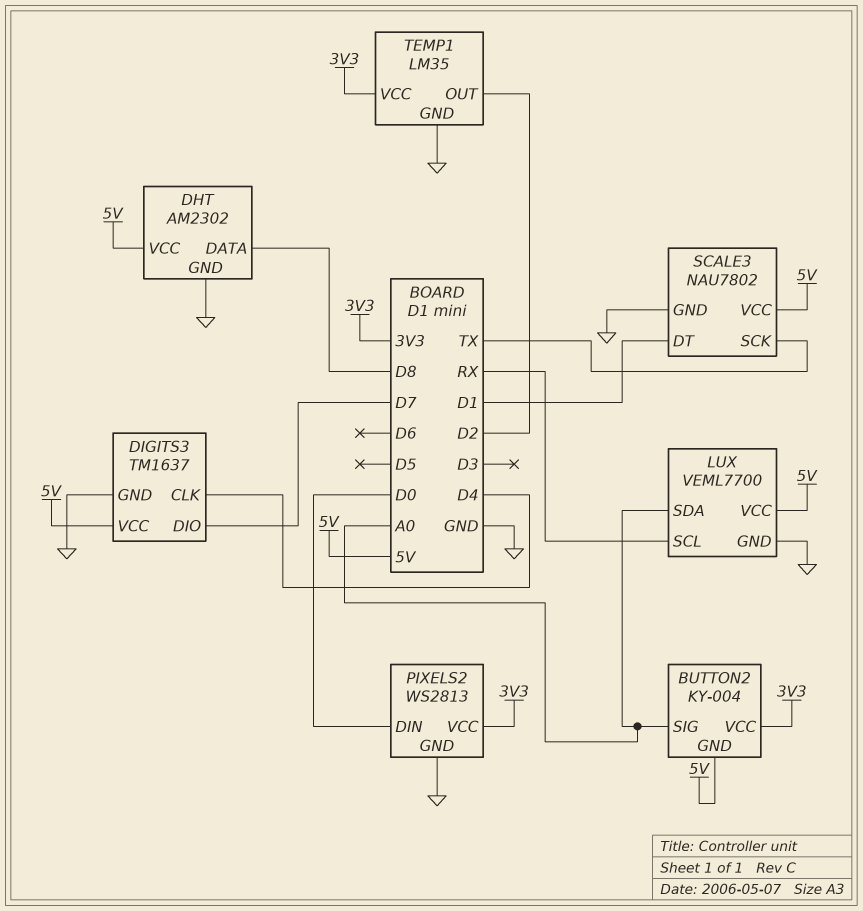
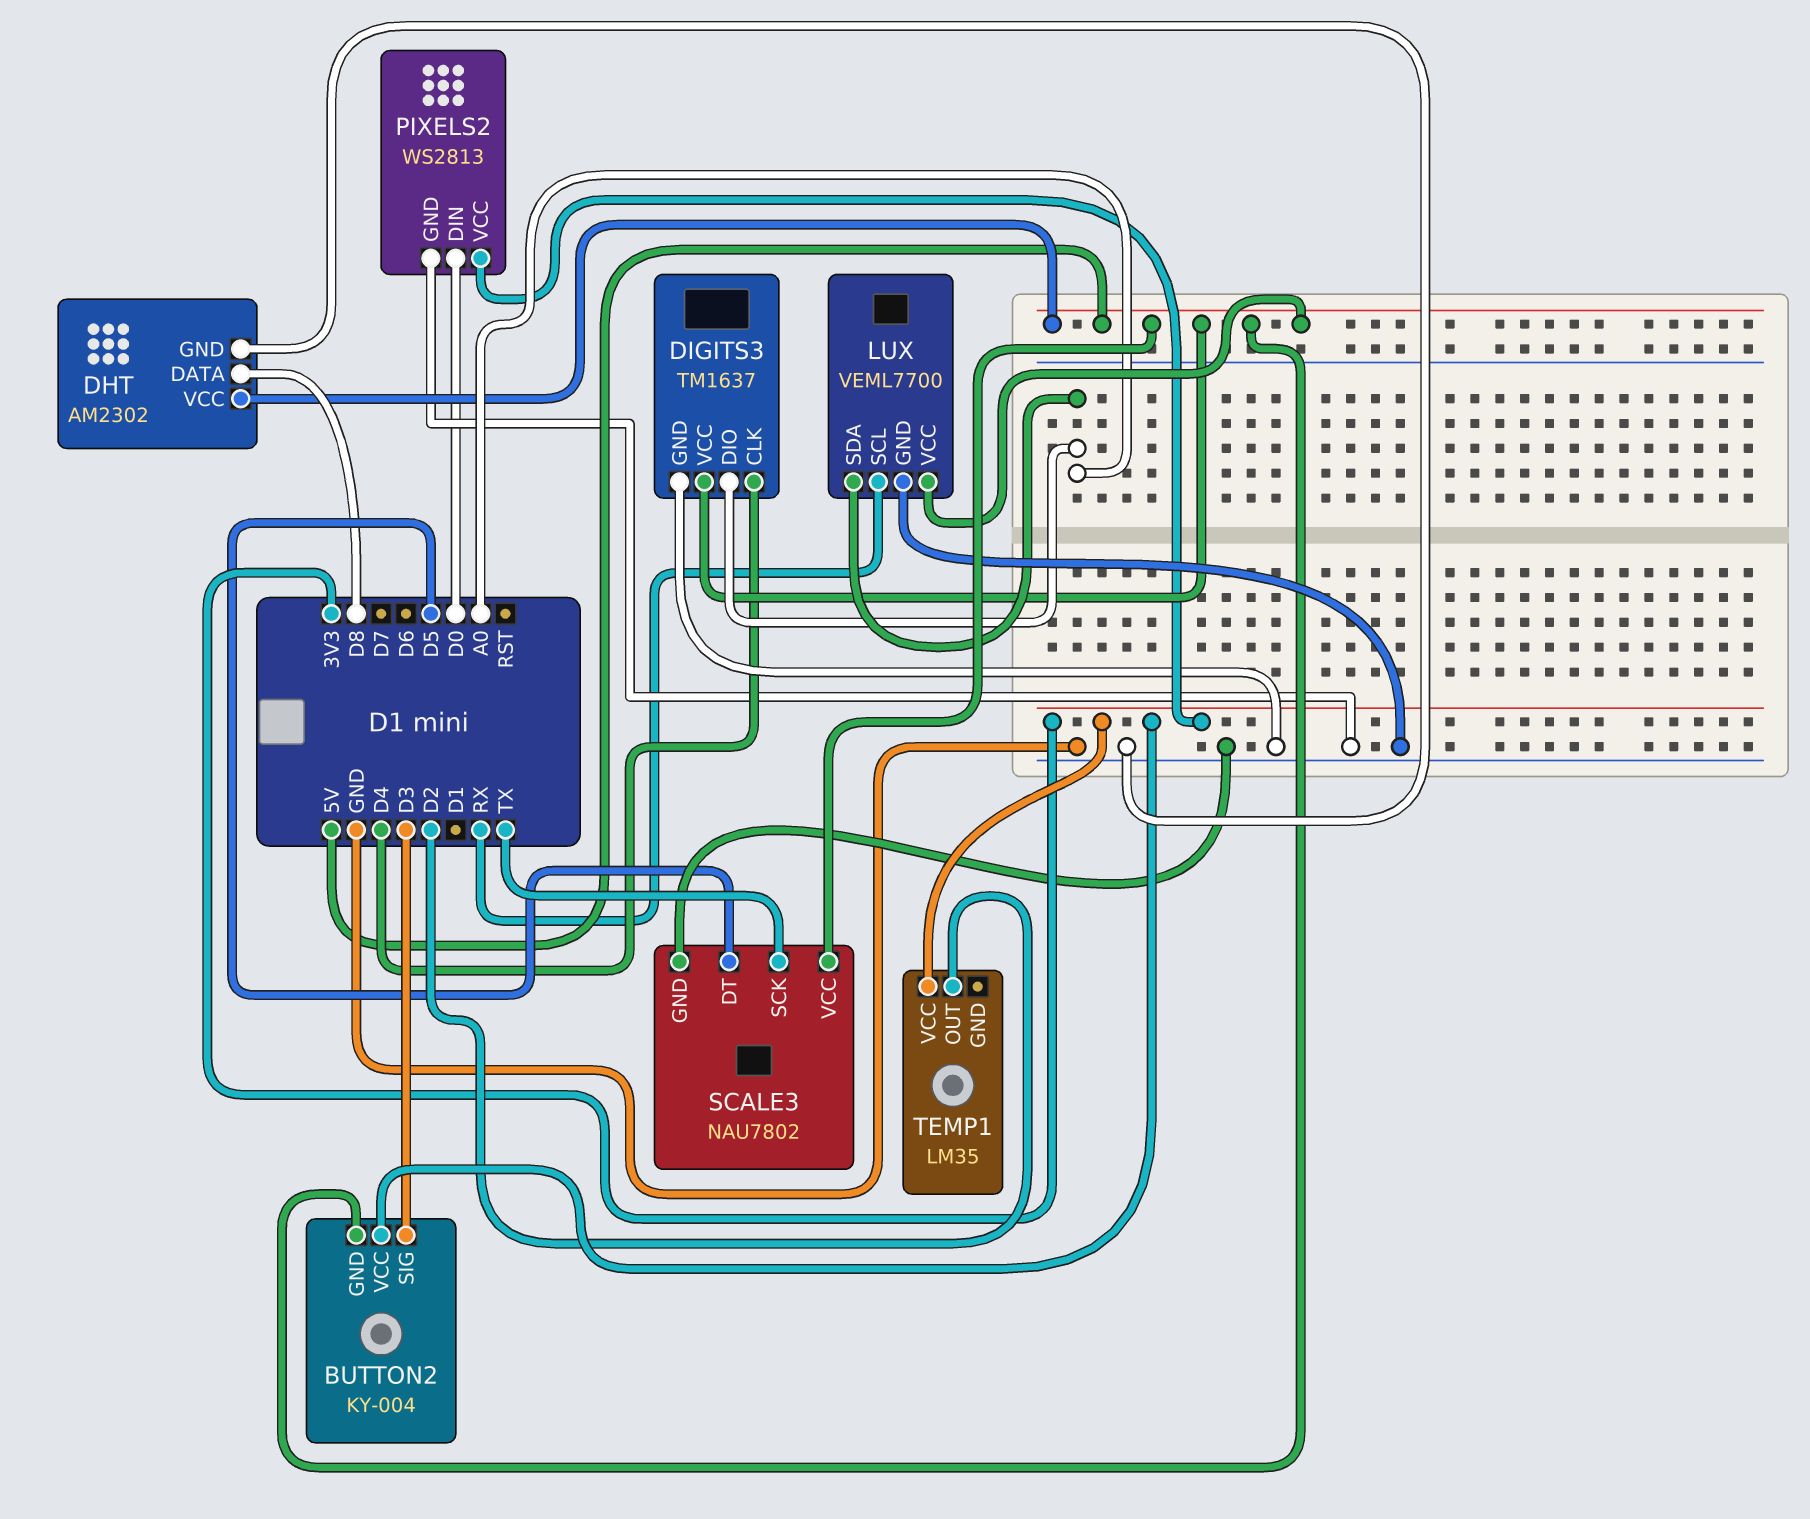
BUTTON2 pin SIG: A0 -> D3
DIGITS3 pin DIO: D7 -> A0
SCALE3 pin DT: D1 -> D5
TEMP1 pin GND: GND -> none

